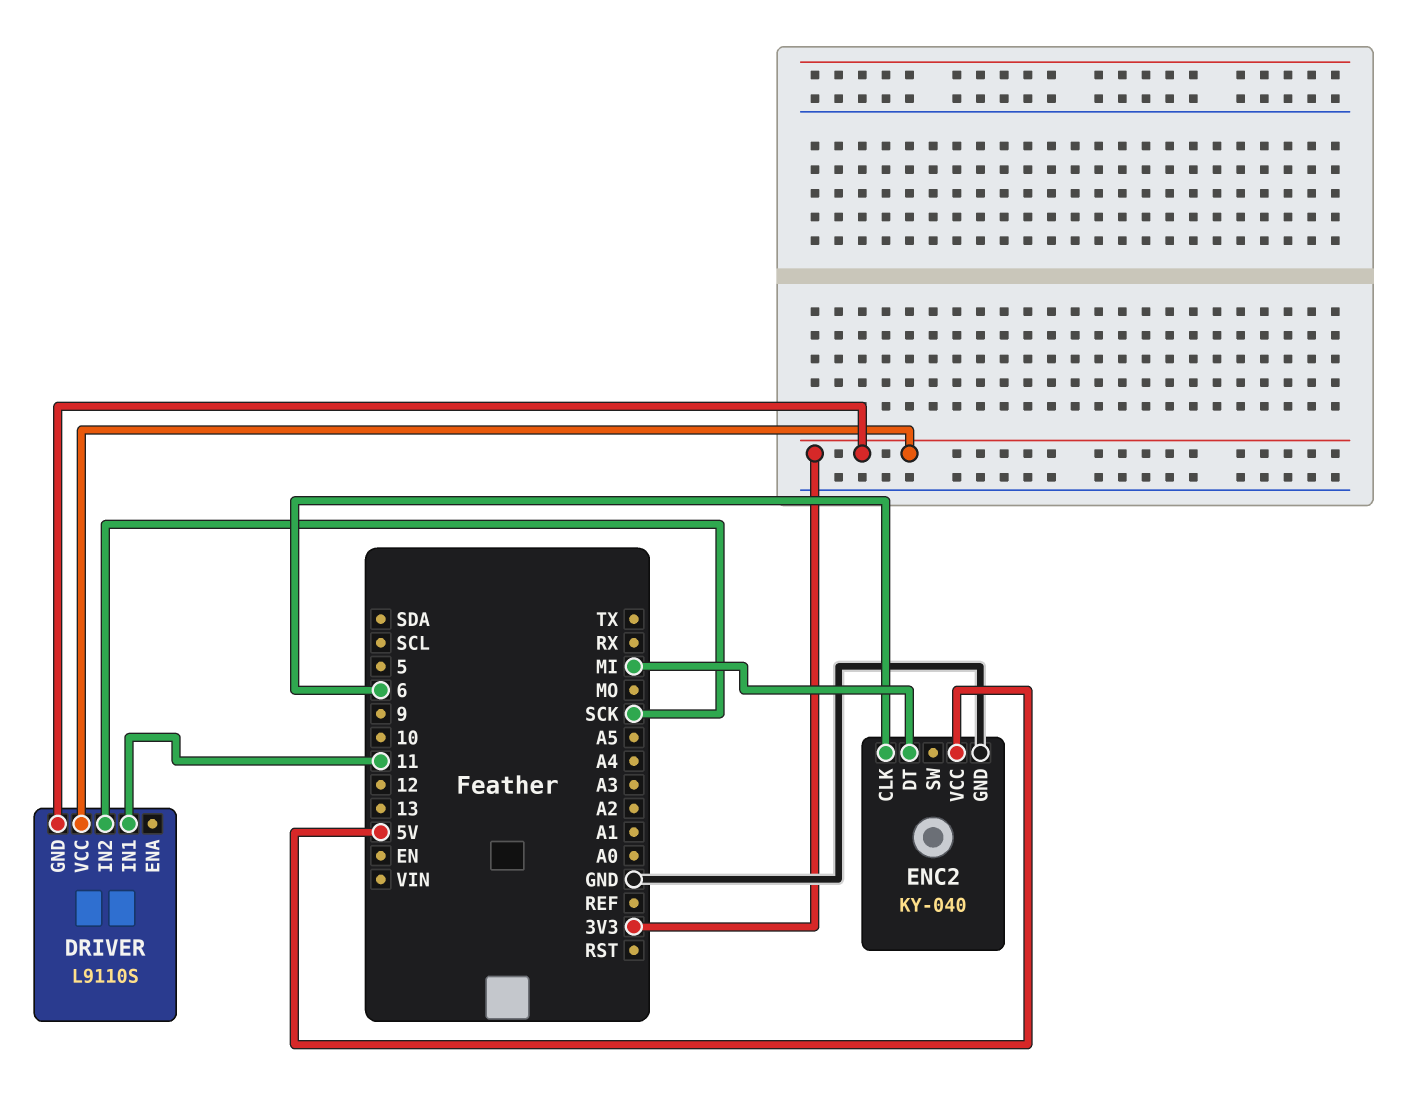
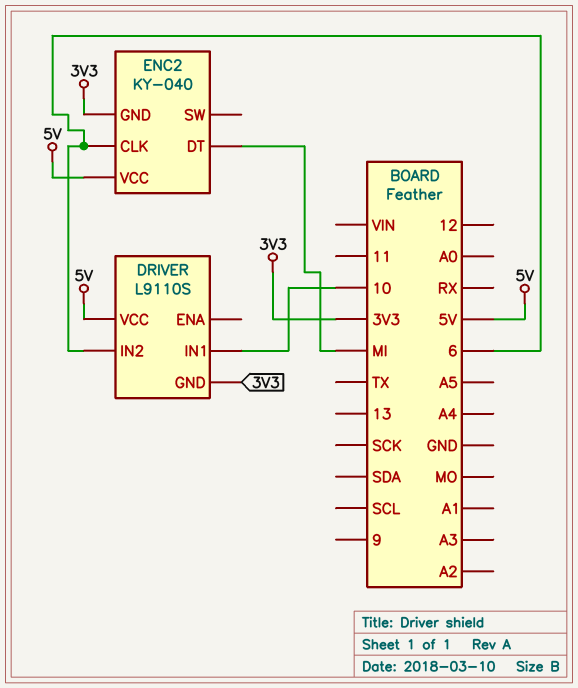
DRIVER pin IN1: 11 -> 10
DRIVER pin IN2: SCK -> 6
DRIVER pin VCC: 3V3 -> 5V
ENC2 pin GND: GND -> 3V3

